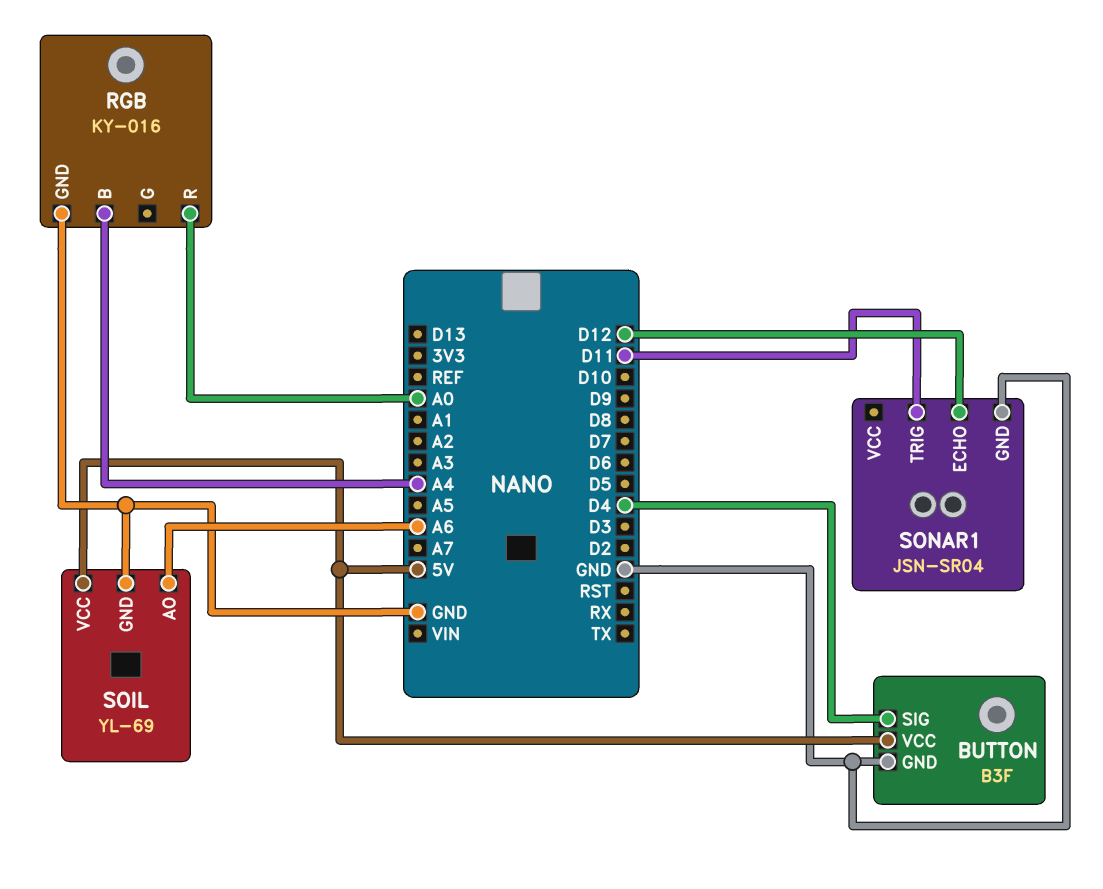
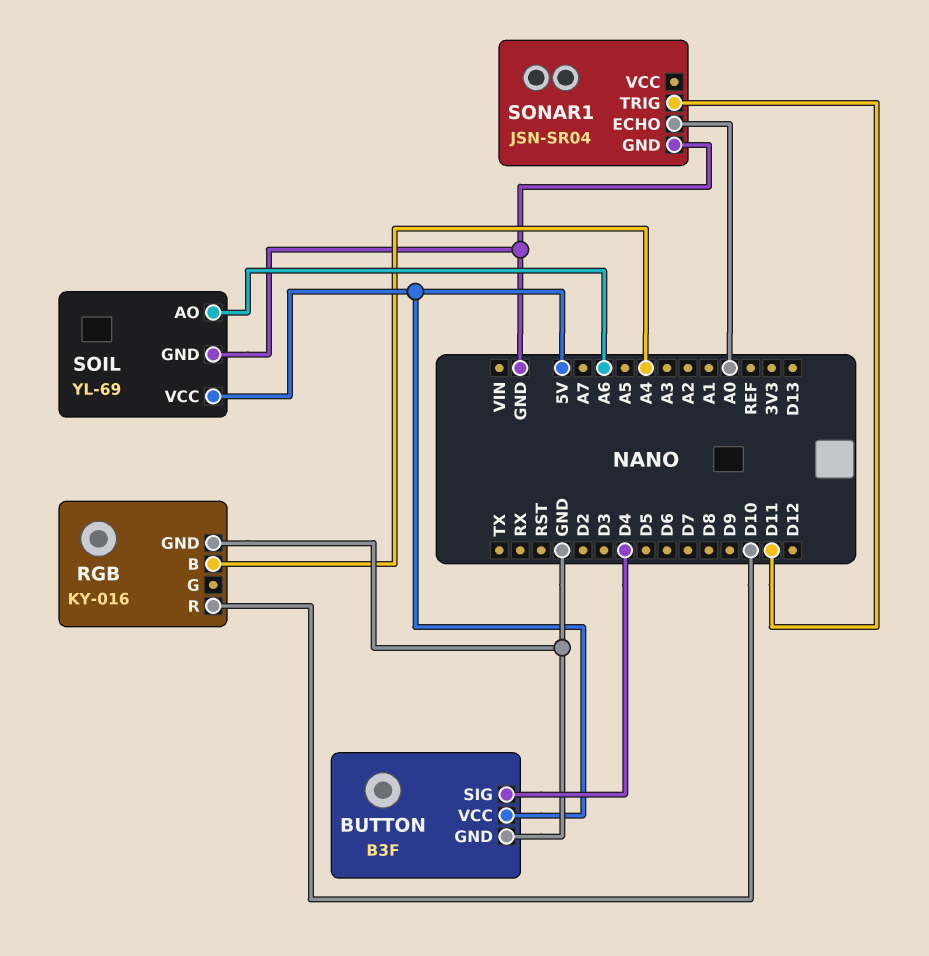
RGB pin R: A0 -> D10
SONAR1 pin ECHO: D12 -> A0

